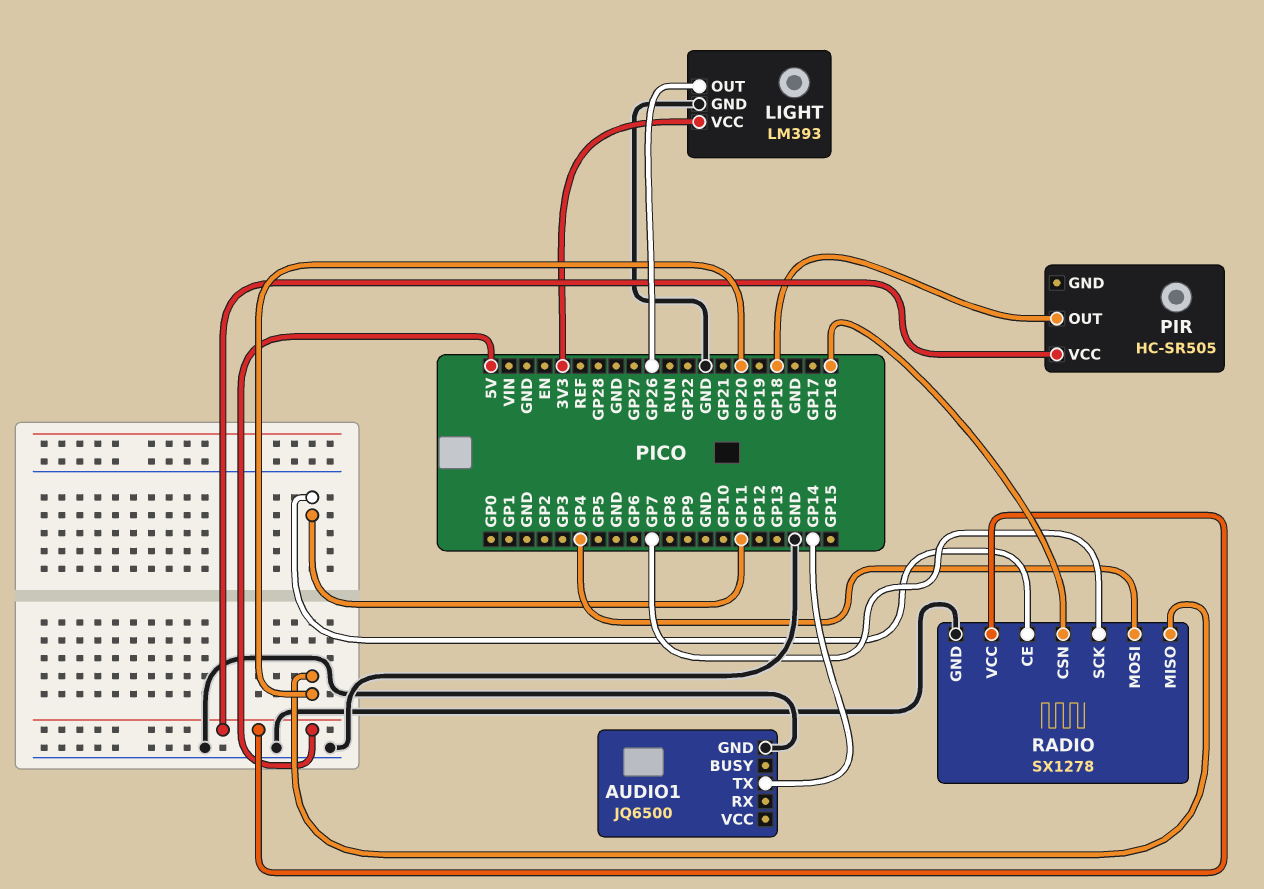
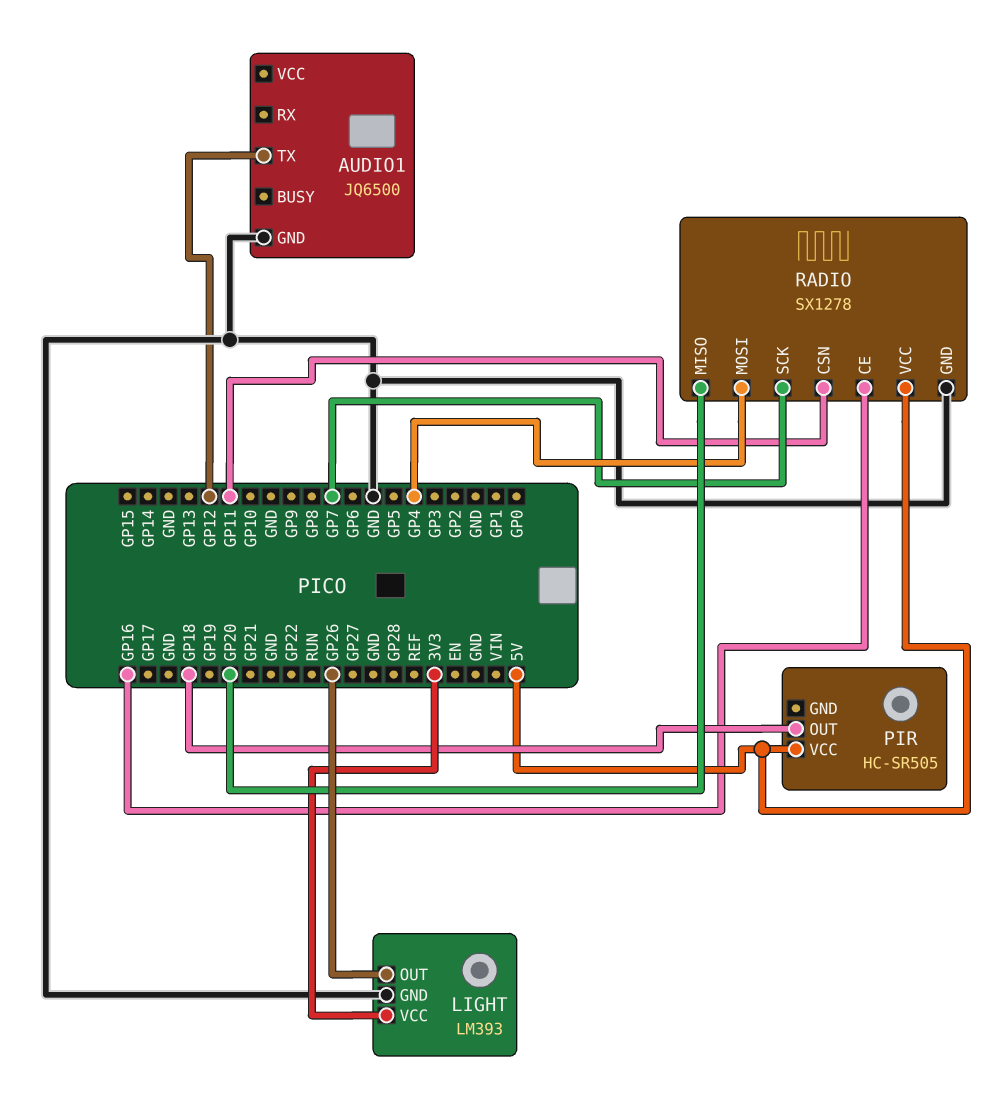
AUDIO1 pin TX: GP14 -> GP12
RADIO pin CE: GP11 -> GP16
RADIO pin CSN: GP16 -> GP11

